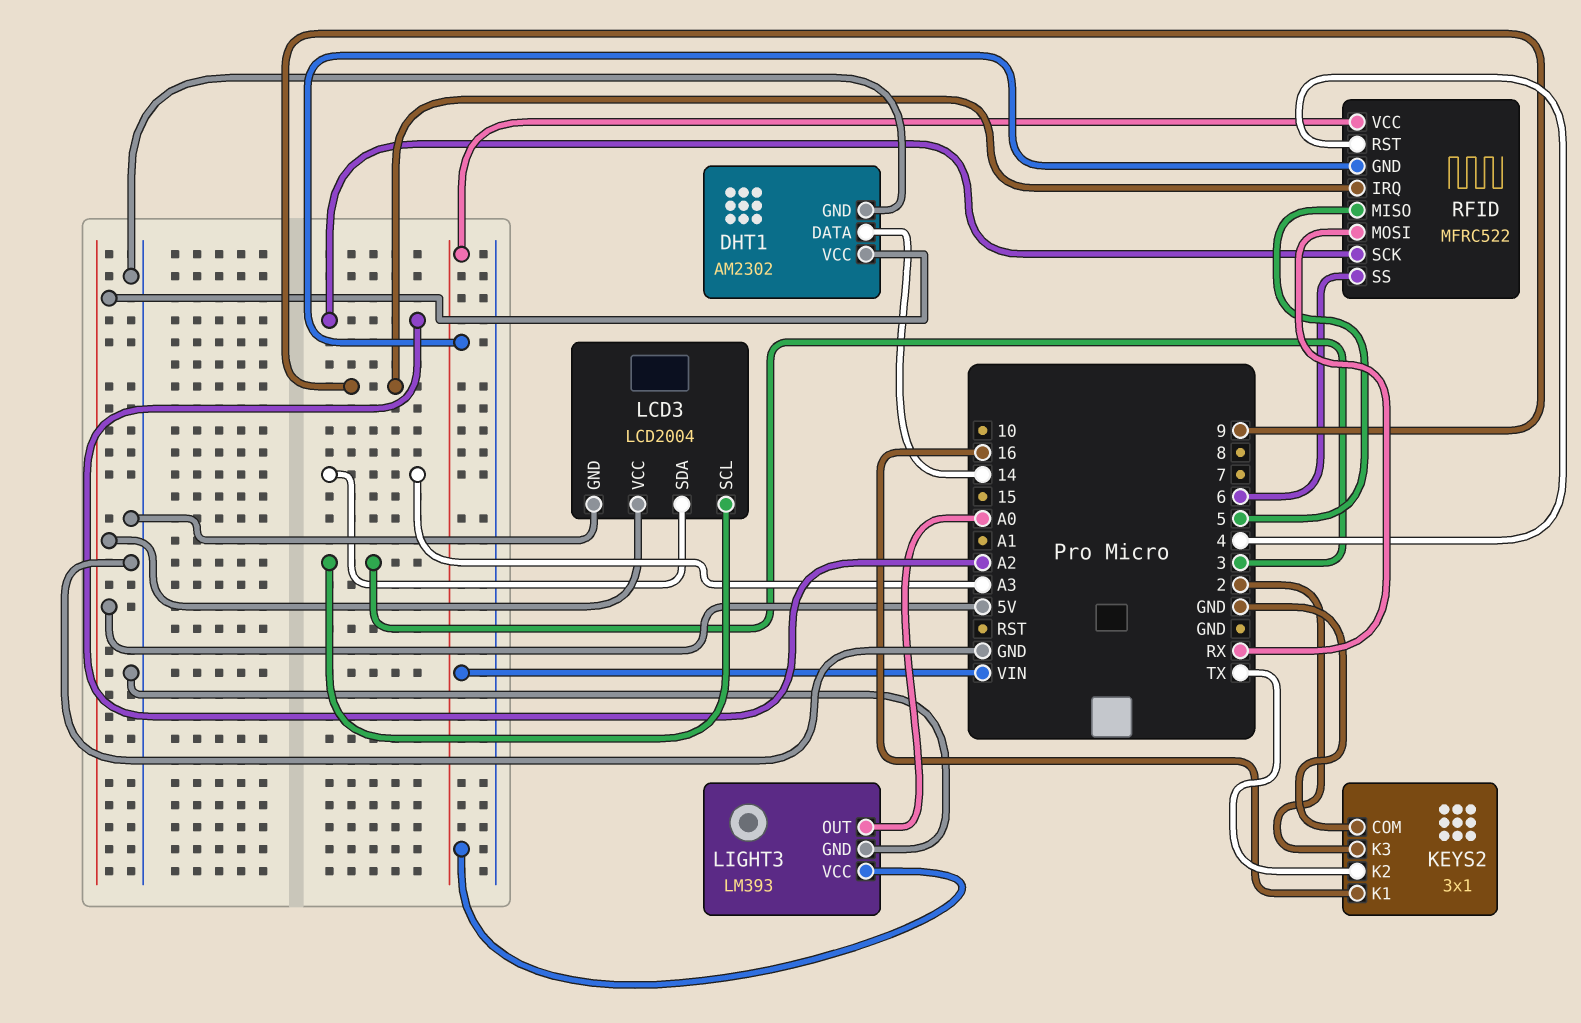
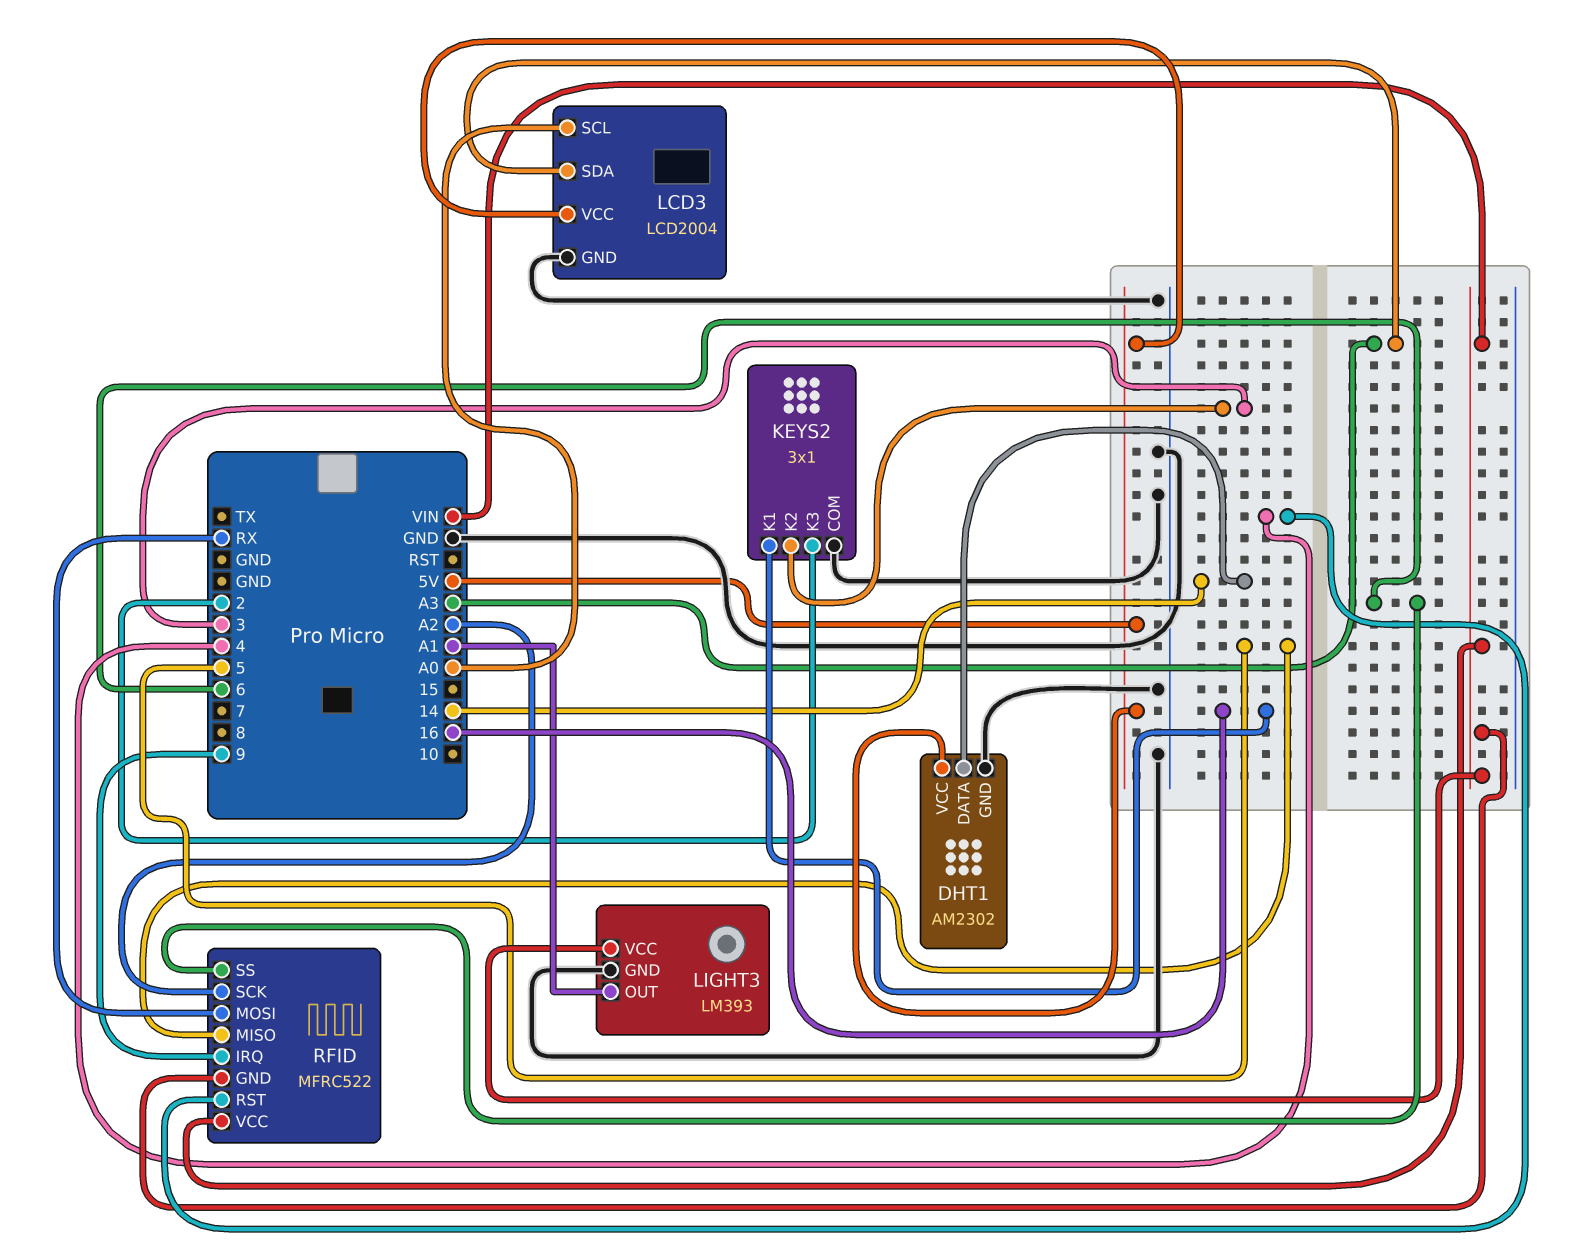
KEYS2 pin K2: TX -> 3
LCD3 pin SCL: 3 -> A0
LIGHT3 pin OUT: A0 -> A1

